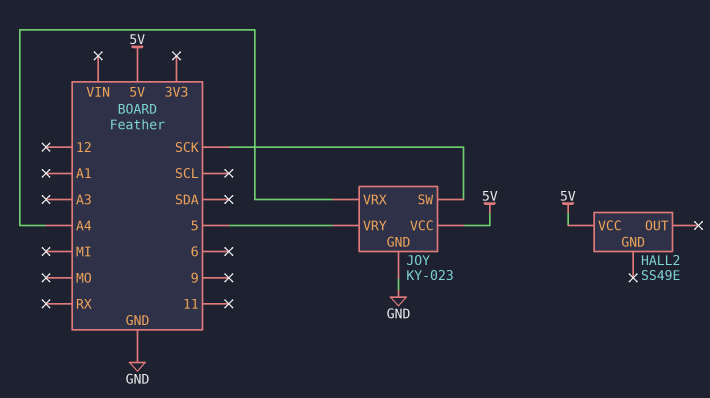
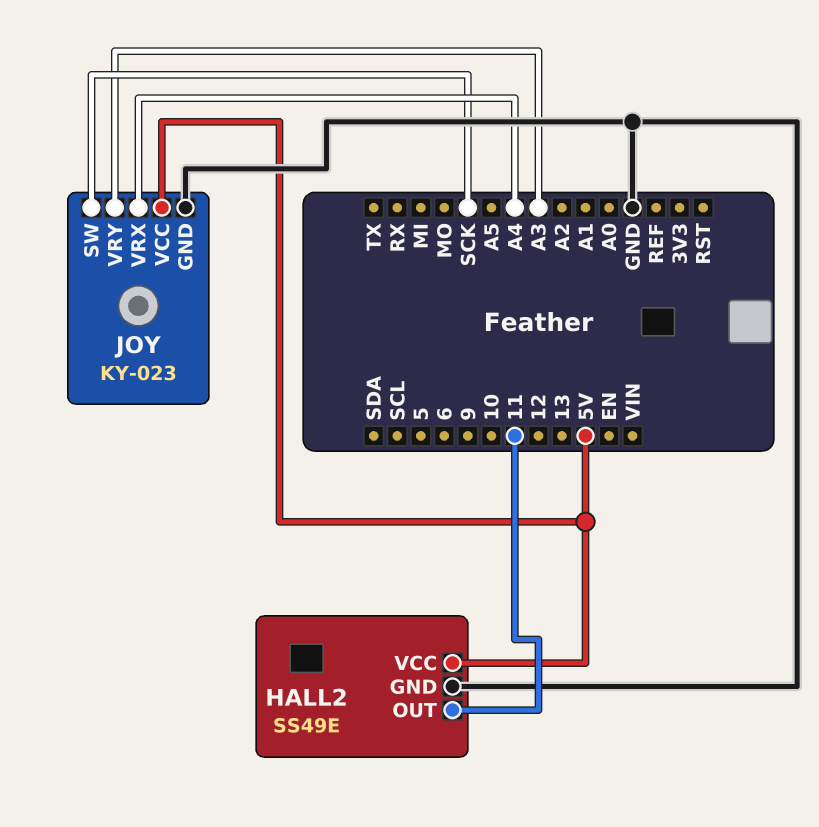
HALL2 pin GND: none -> GND
HALL2 pin OUT: none -> 11
JOY pin VRY: 5 -> A3

